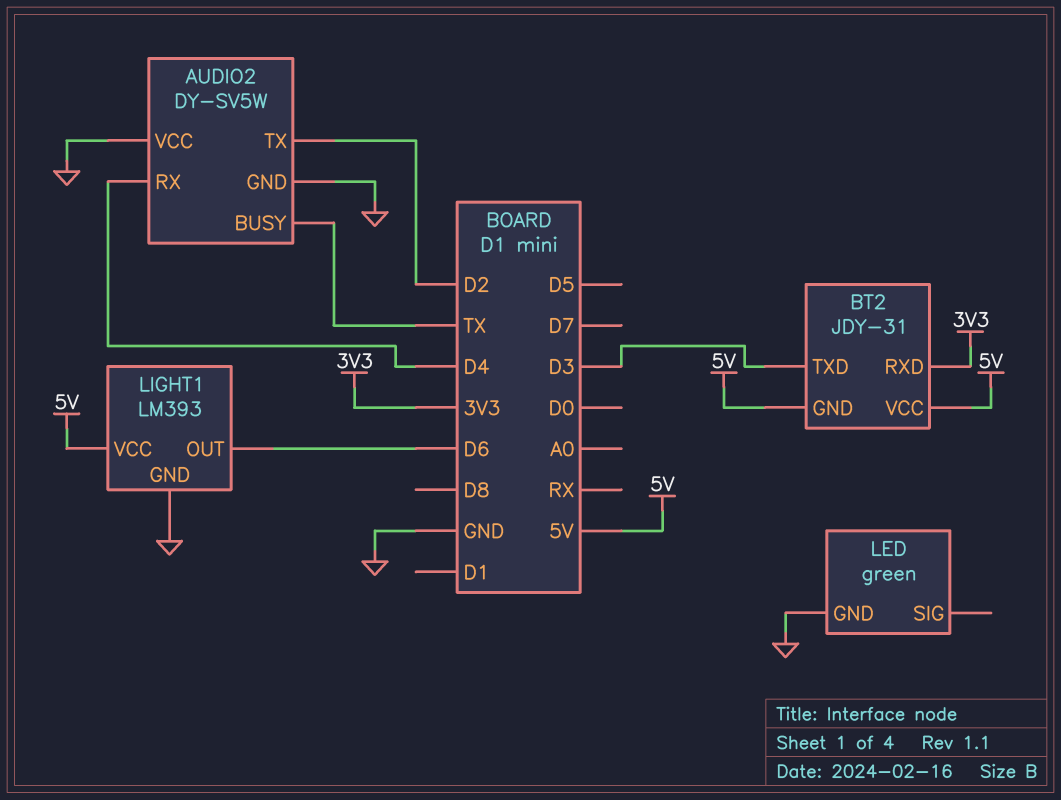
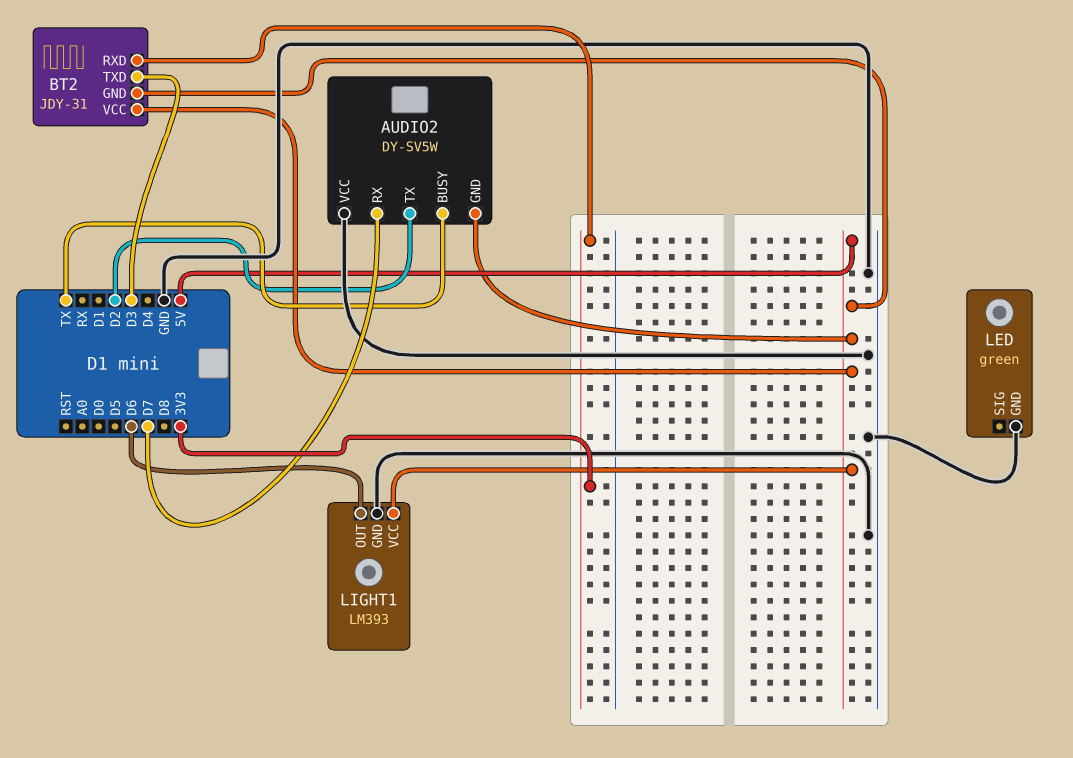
AUDIO2 pin GND: GND -> 5V
AUDIO2 pin RX: D4 -> D7

